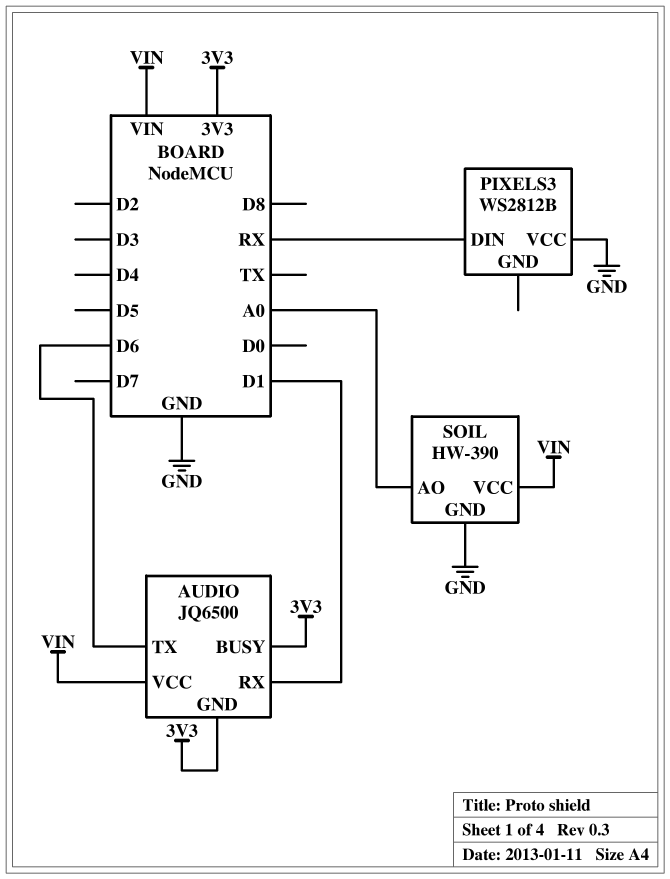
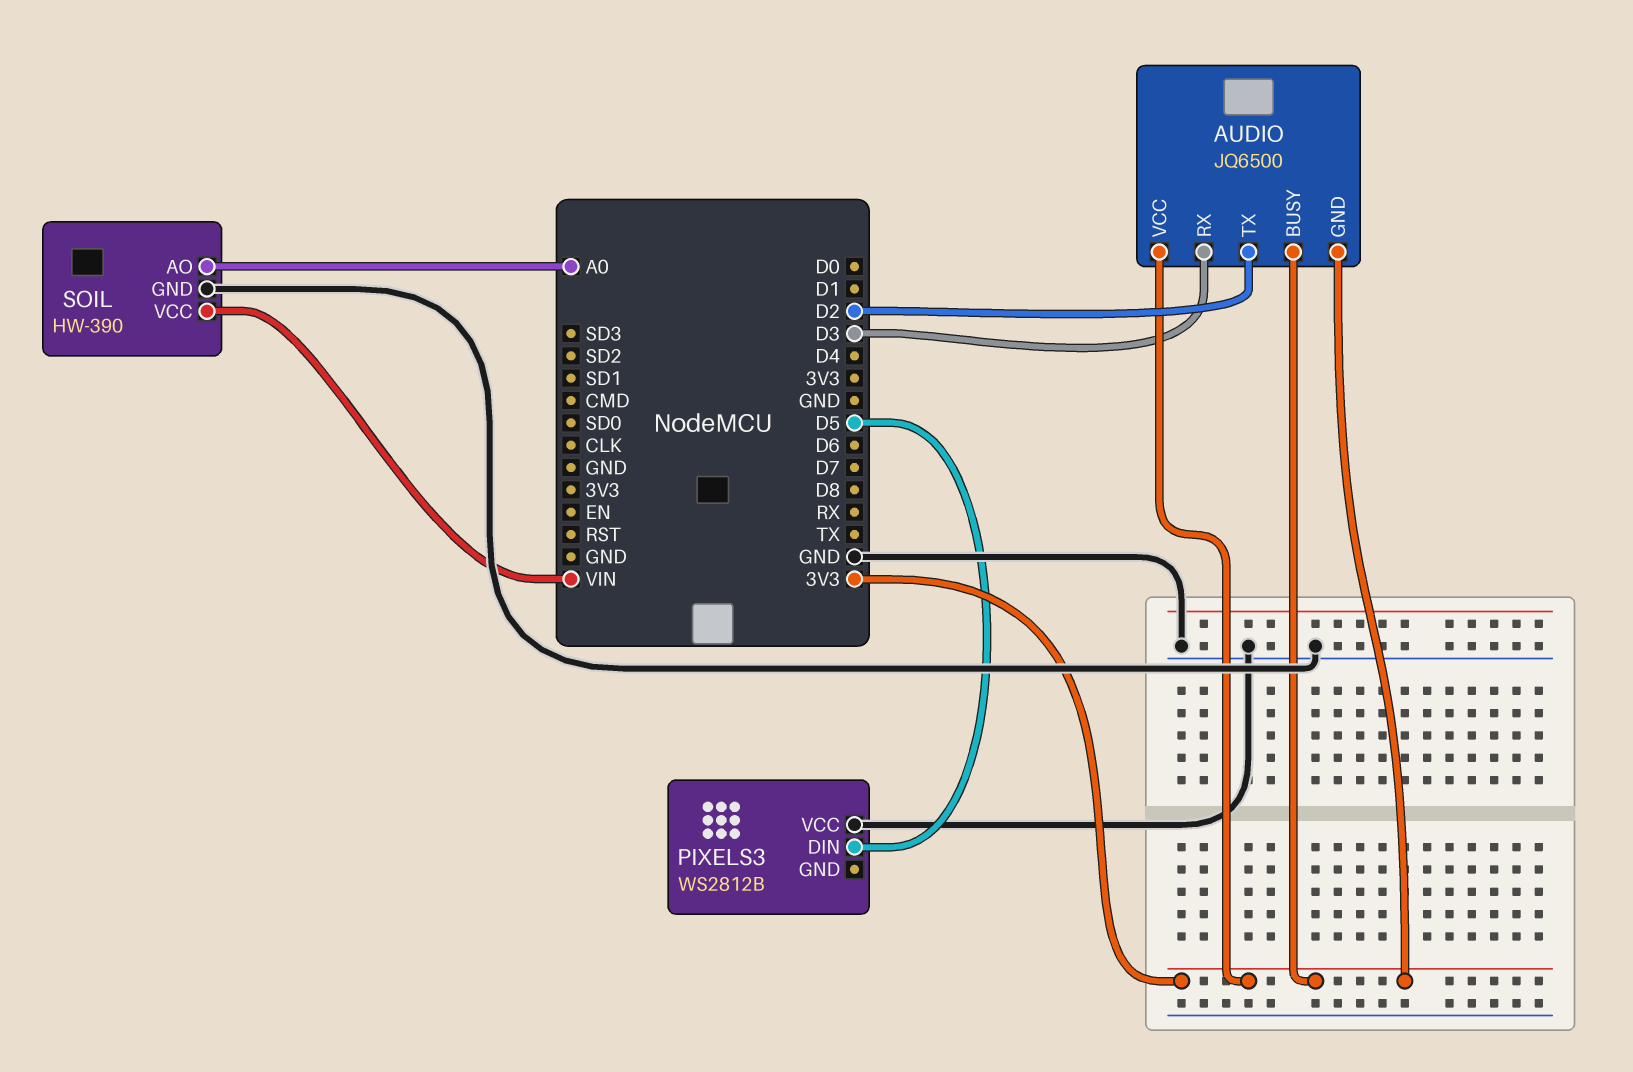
AUDIO pin RX: D1 -> D3
AUDIO pin TX: D6 -> D2
AUDIO pin VCC: VIN -> 3V3
PIXELS3 pin DIN: RX -> D5

